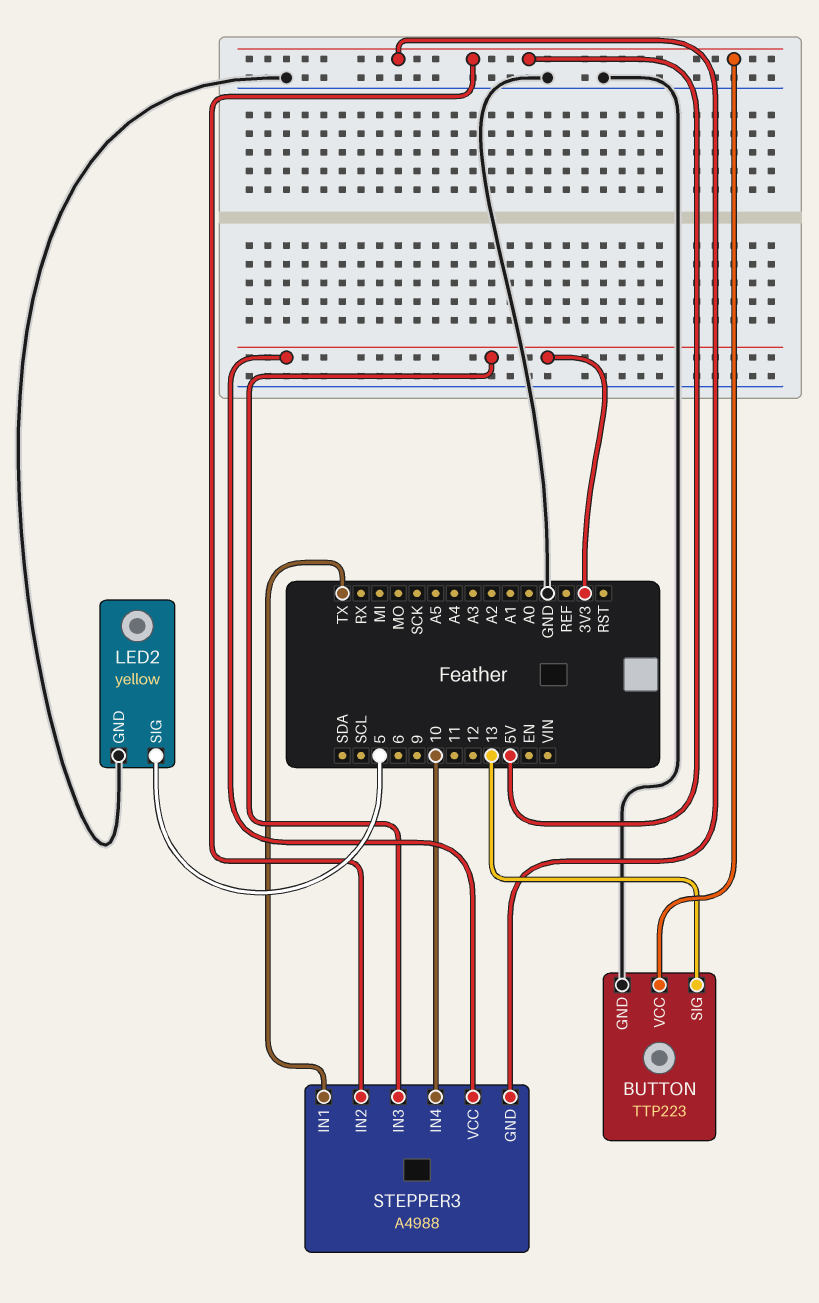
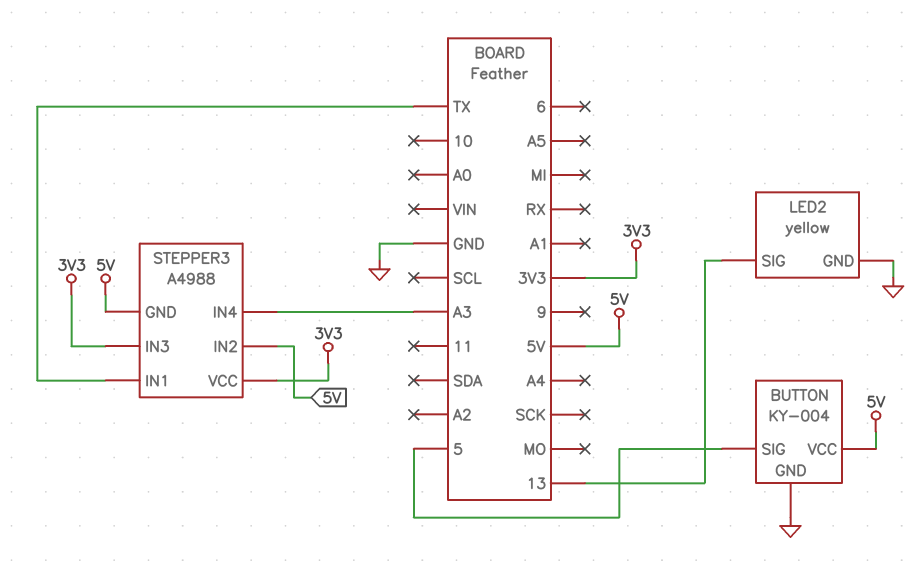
BUTTON: TTP223 -> KY-004
BUTTON pin SIG: 13 -> 5
LED2 pin SIG: 5 -> 13
STEPPER3 pin IN4: 10 -> A3

